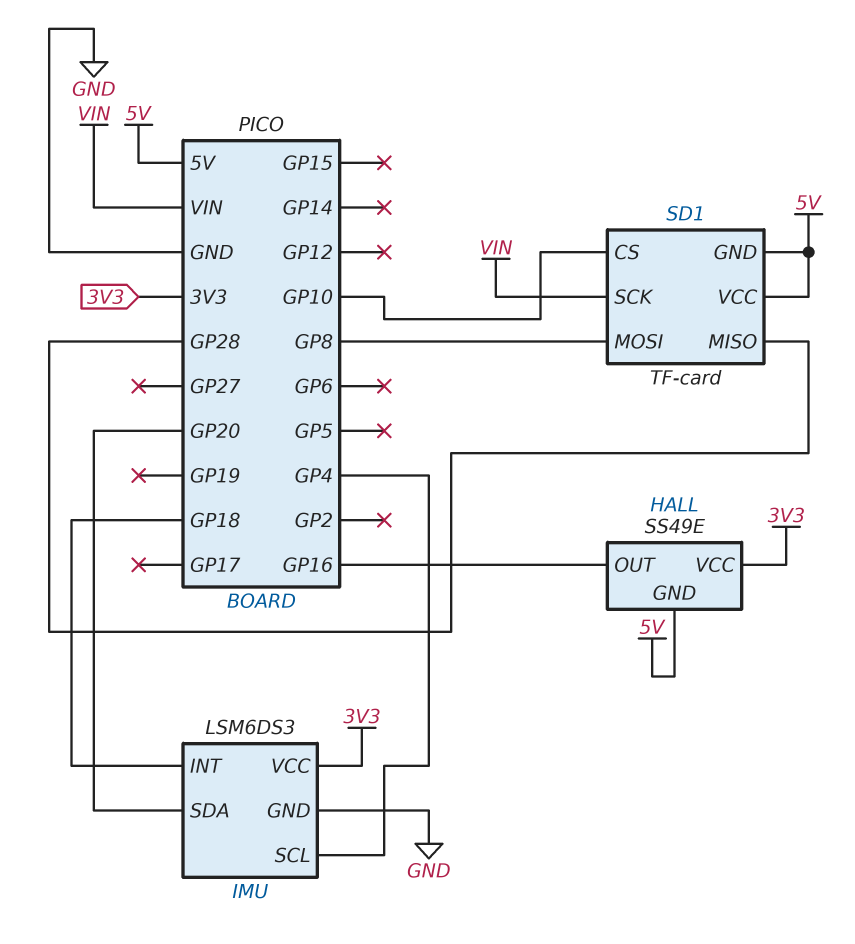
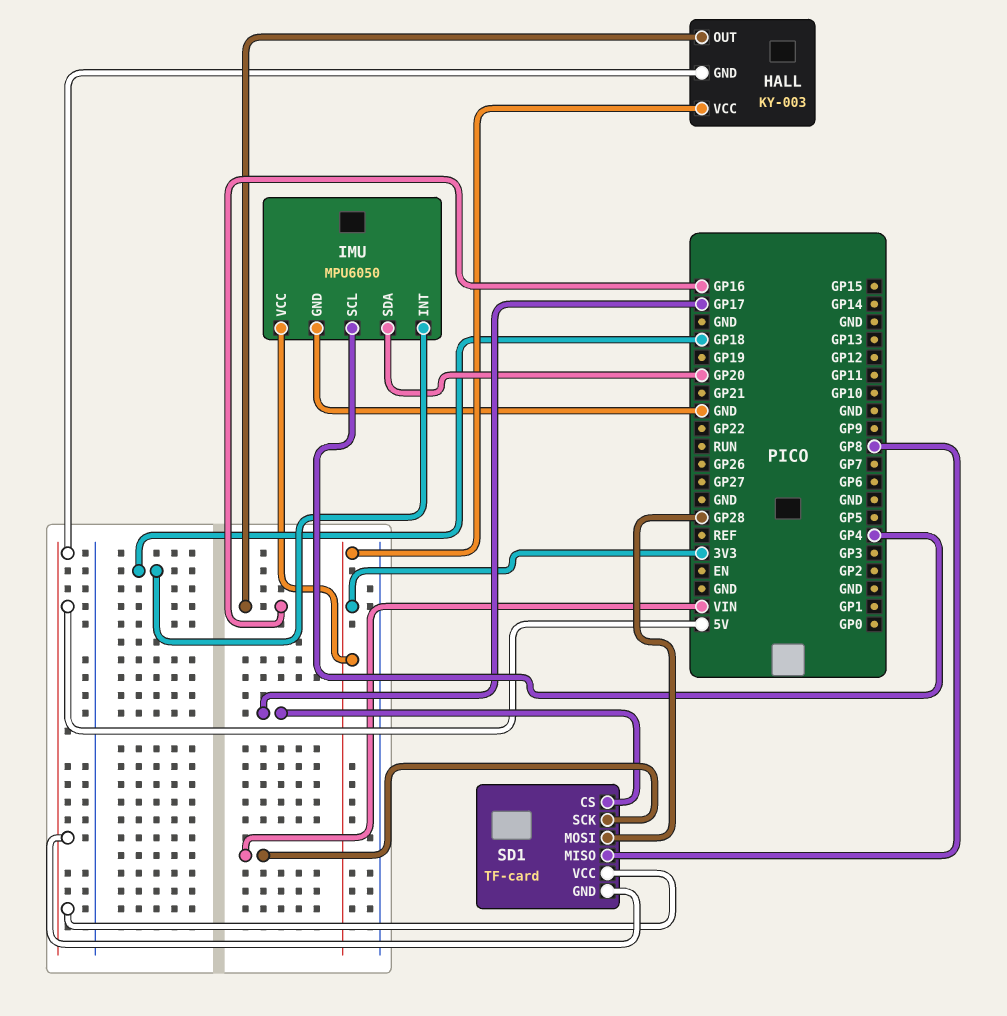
HALL: SS49E -> KY-003
IMU: LSM6DS3 -> MPU6050
SD1 pin CS: GP10 -> GP17
SD1 pin MISO: GP28 -> GP8
SD1 pin MOSI: GP8 -> GP28

